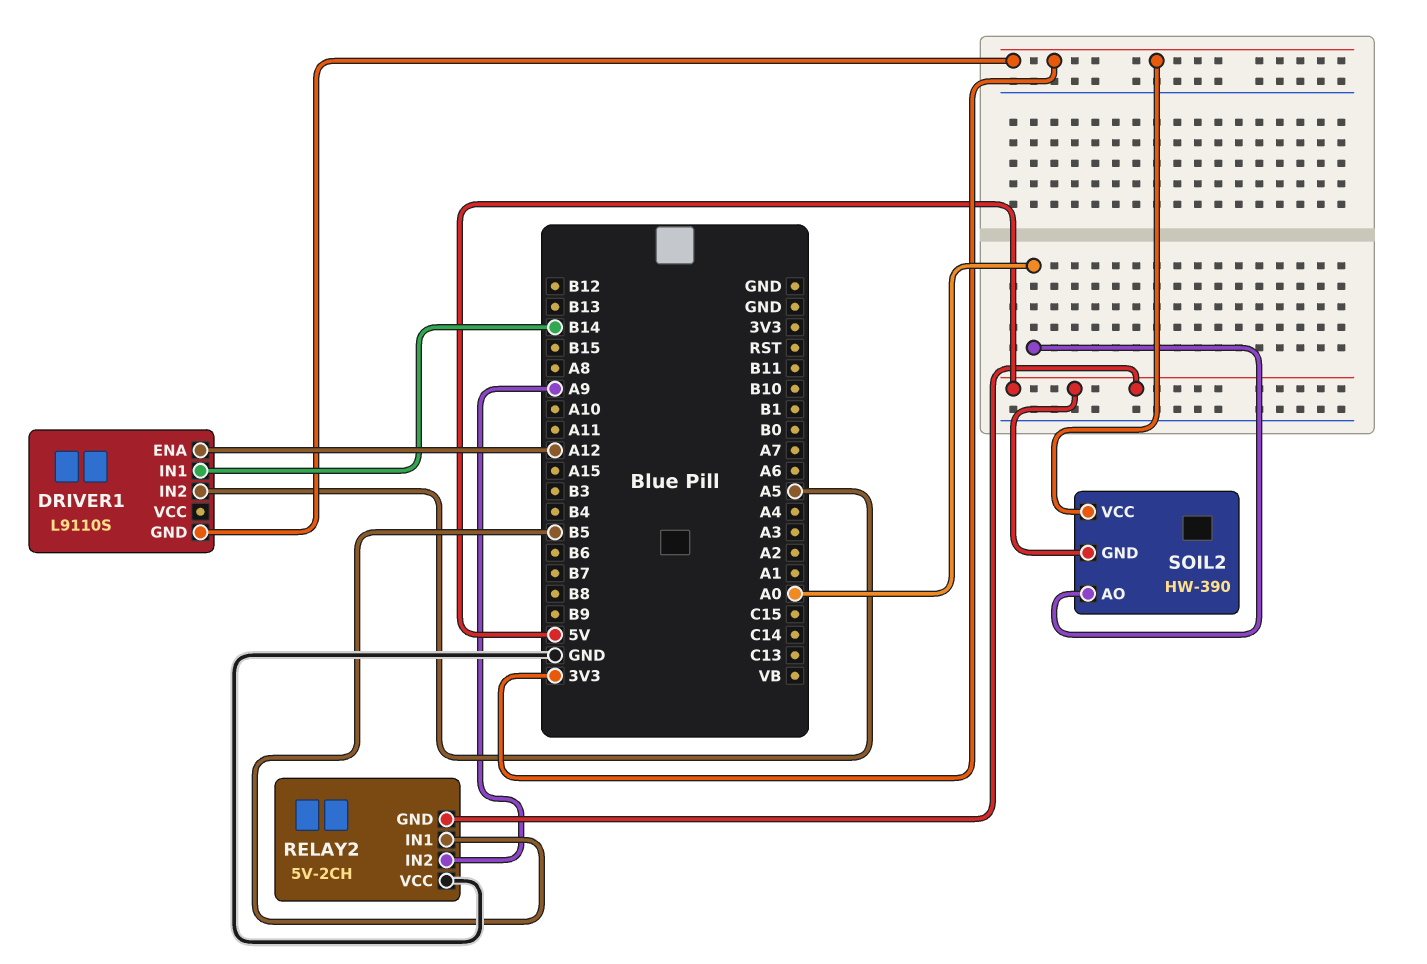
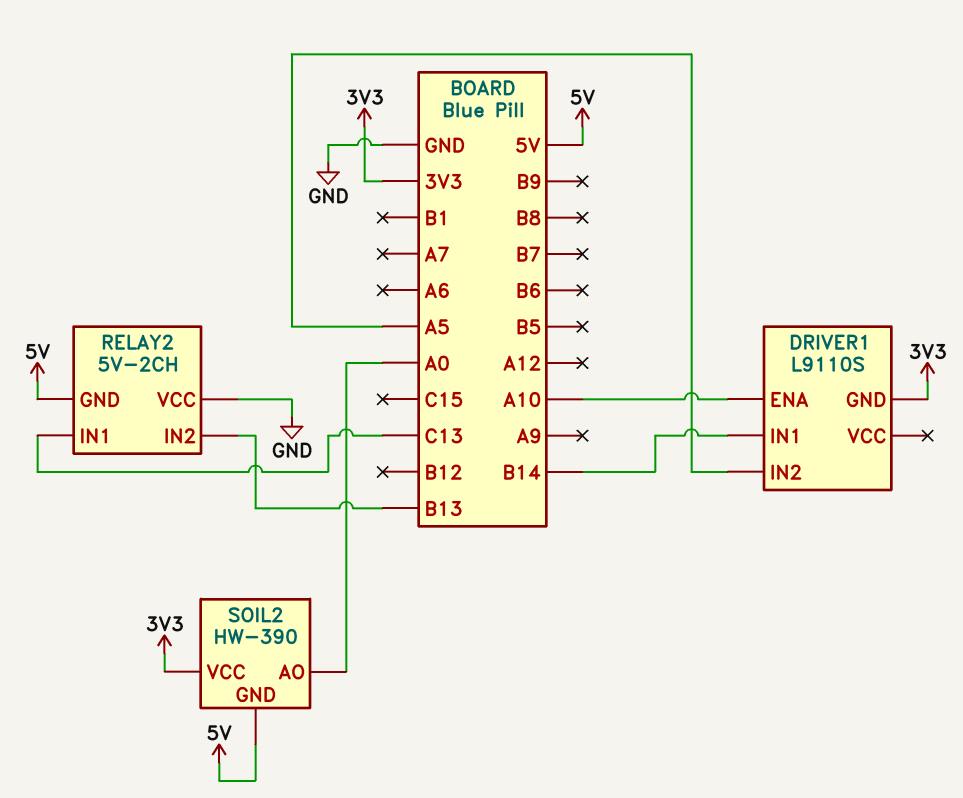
DRIVER1 pin ENA: A12 -> A10
RELAY2 pin IN1: B5 -> C13
RELAY2 pin IN2: A9 -> B13

